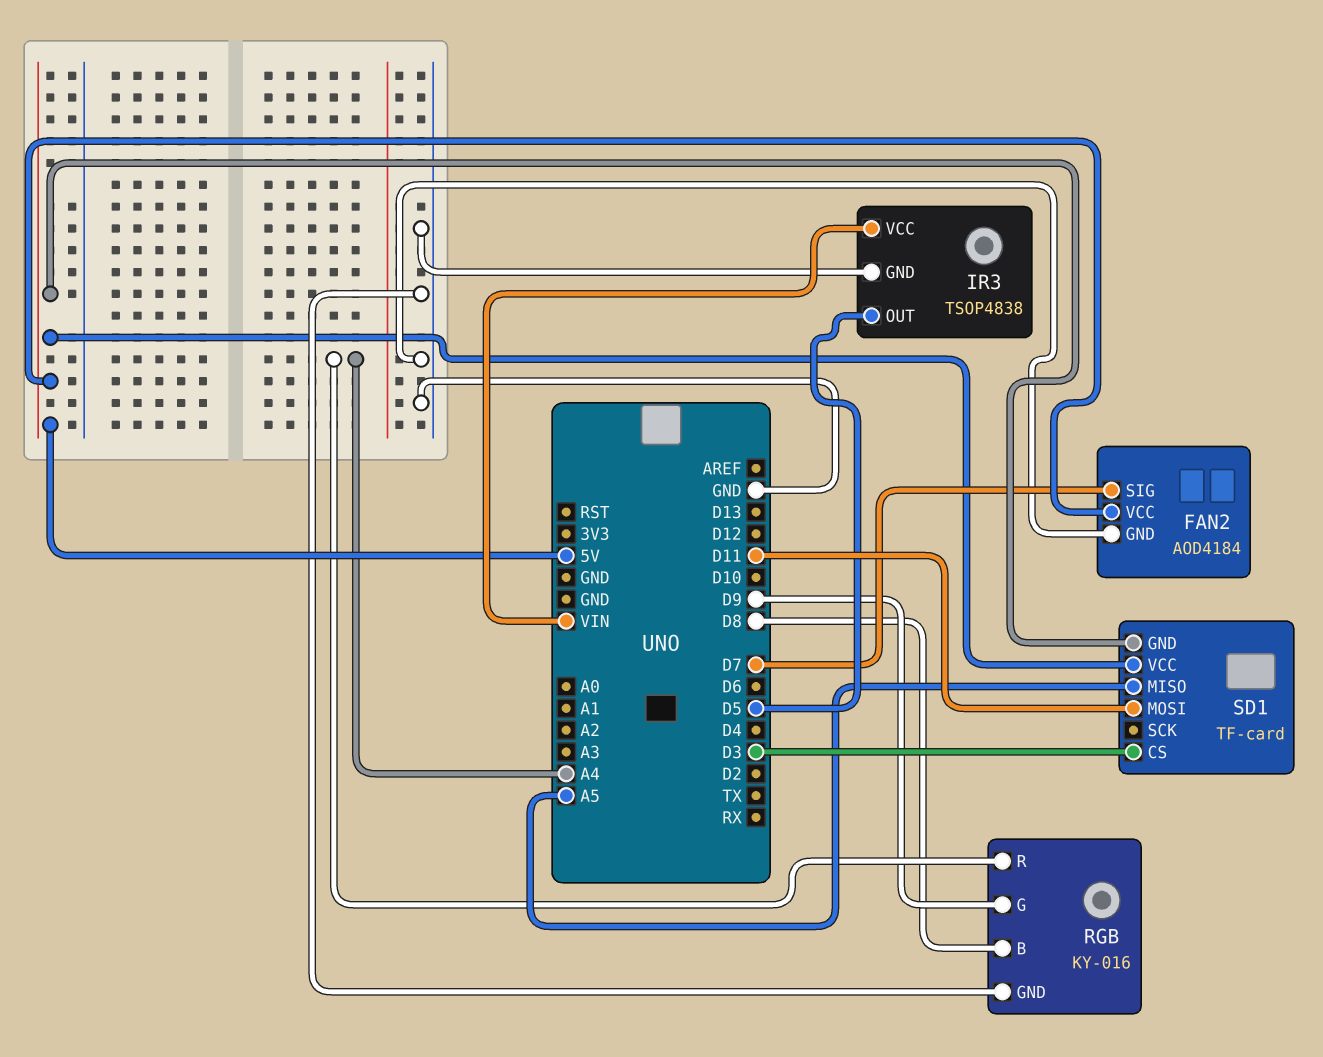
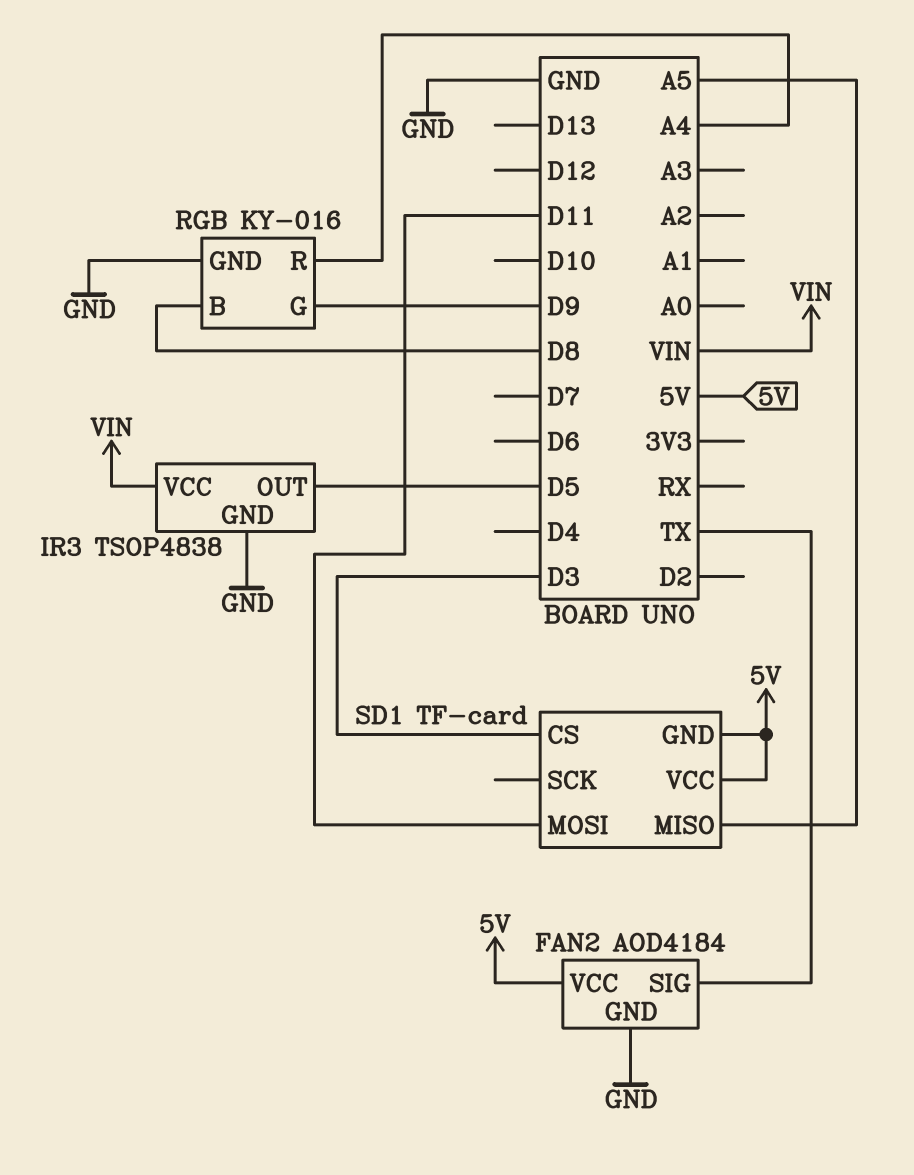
FAN2 pin SIG: D7 -> TX

